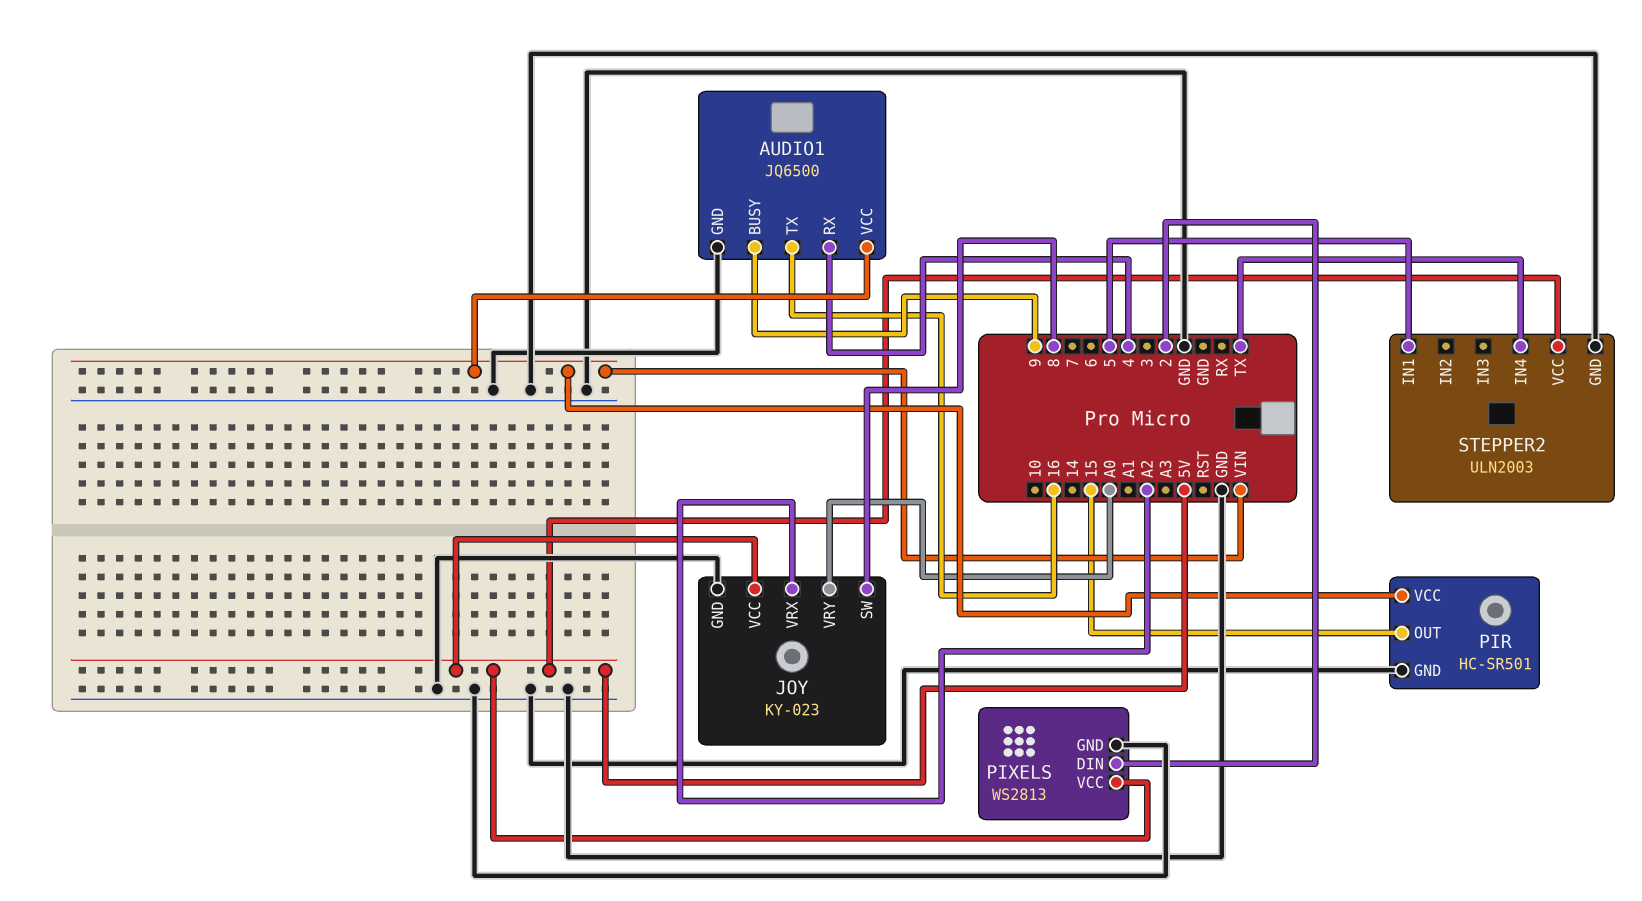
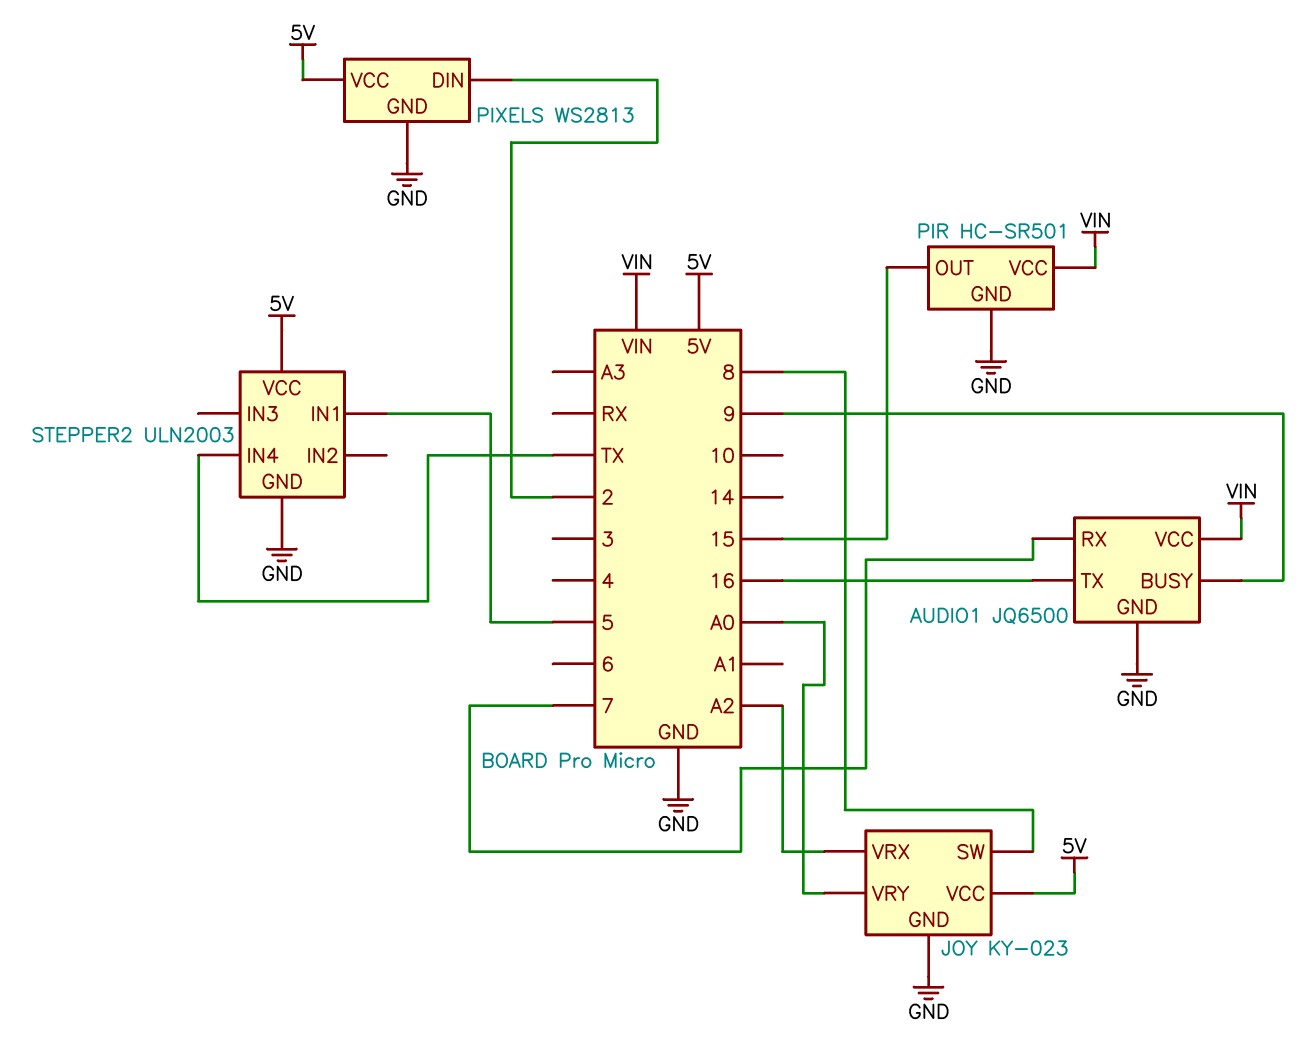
AUDIO1 pin RX: 4 -> 7

